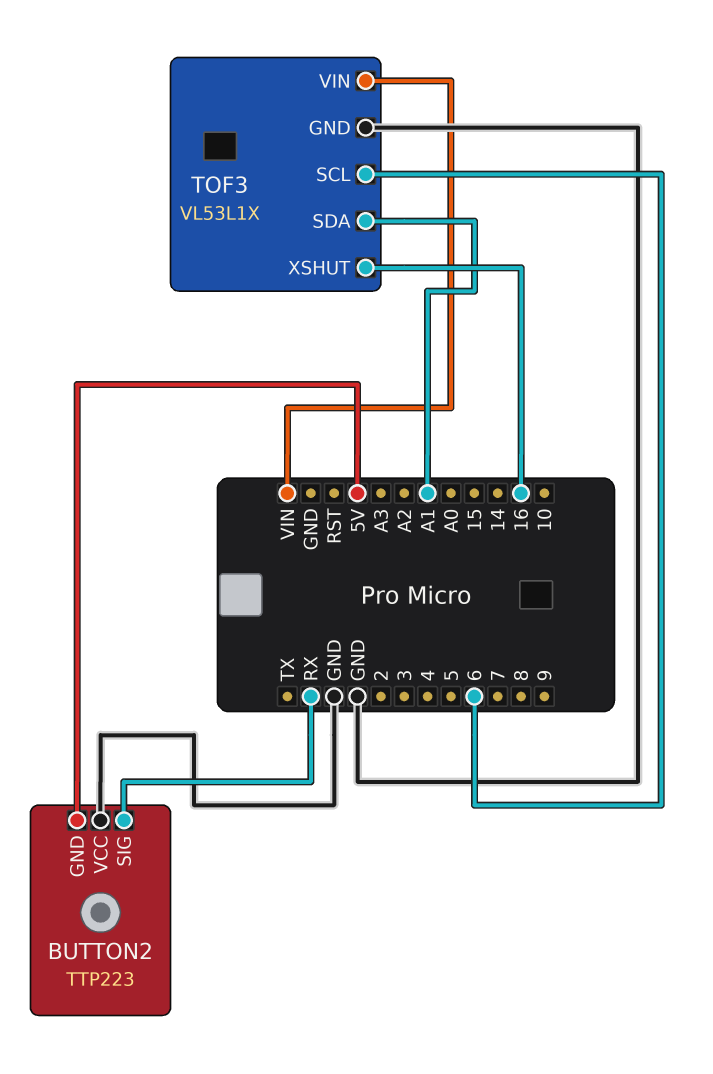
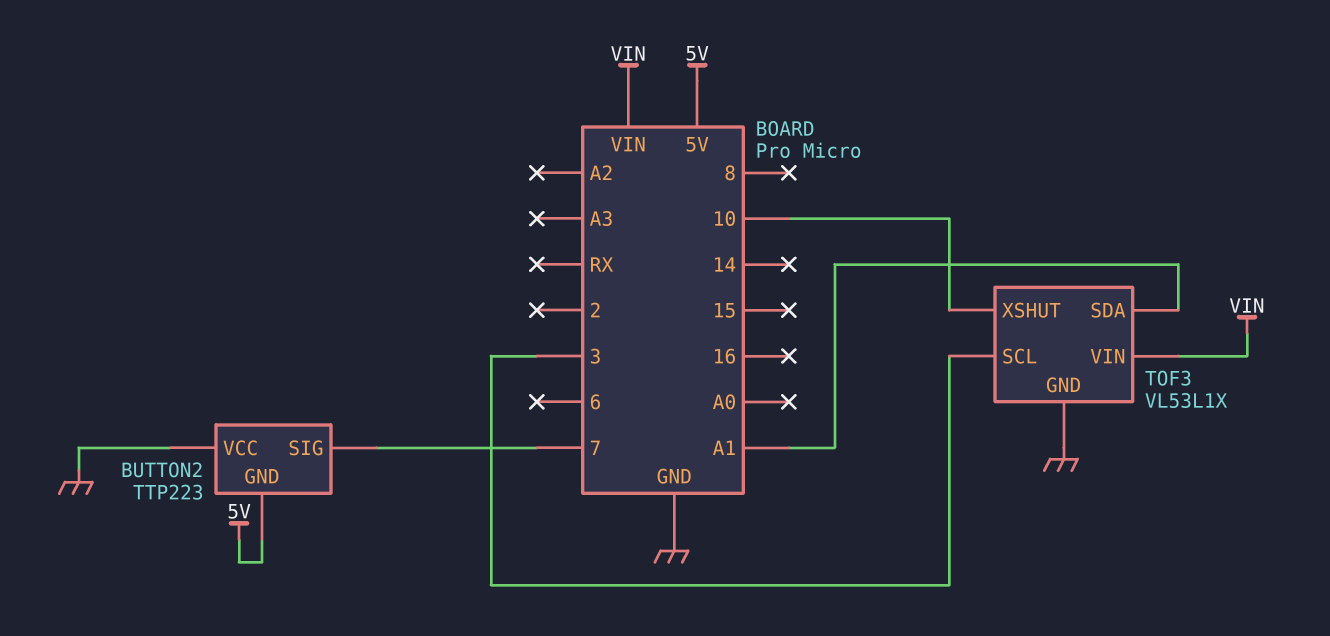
BUTTON2 pin SIG: RX -> 7
TOF3 pin SCL: 6 -> 3
TOF3 pin XSHUT: 16 -> 10

